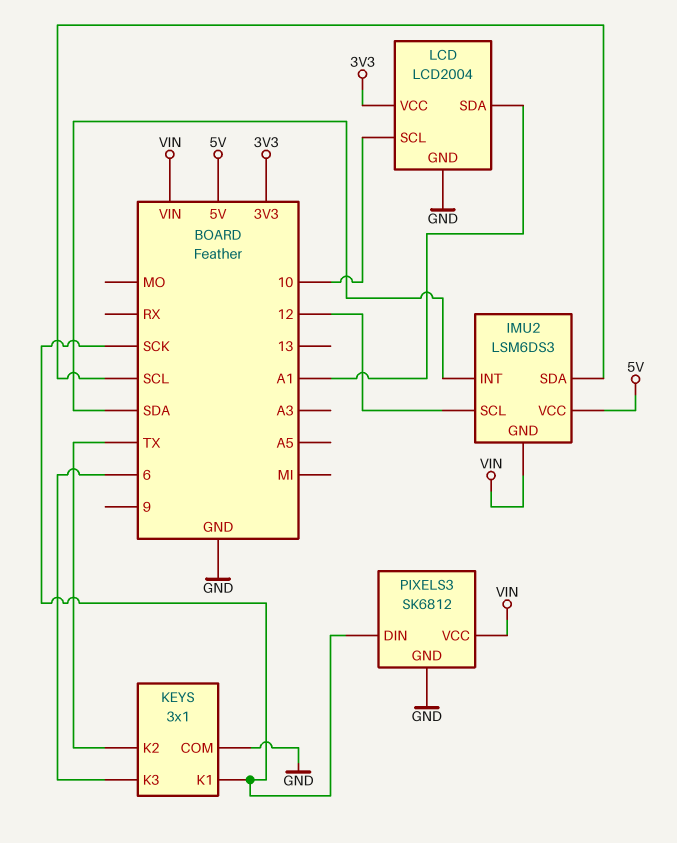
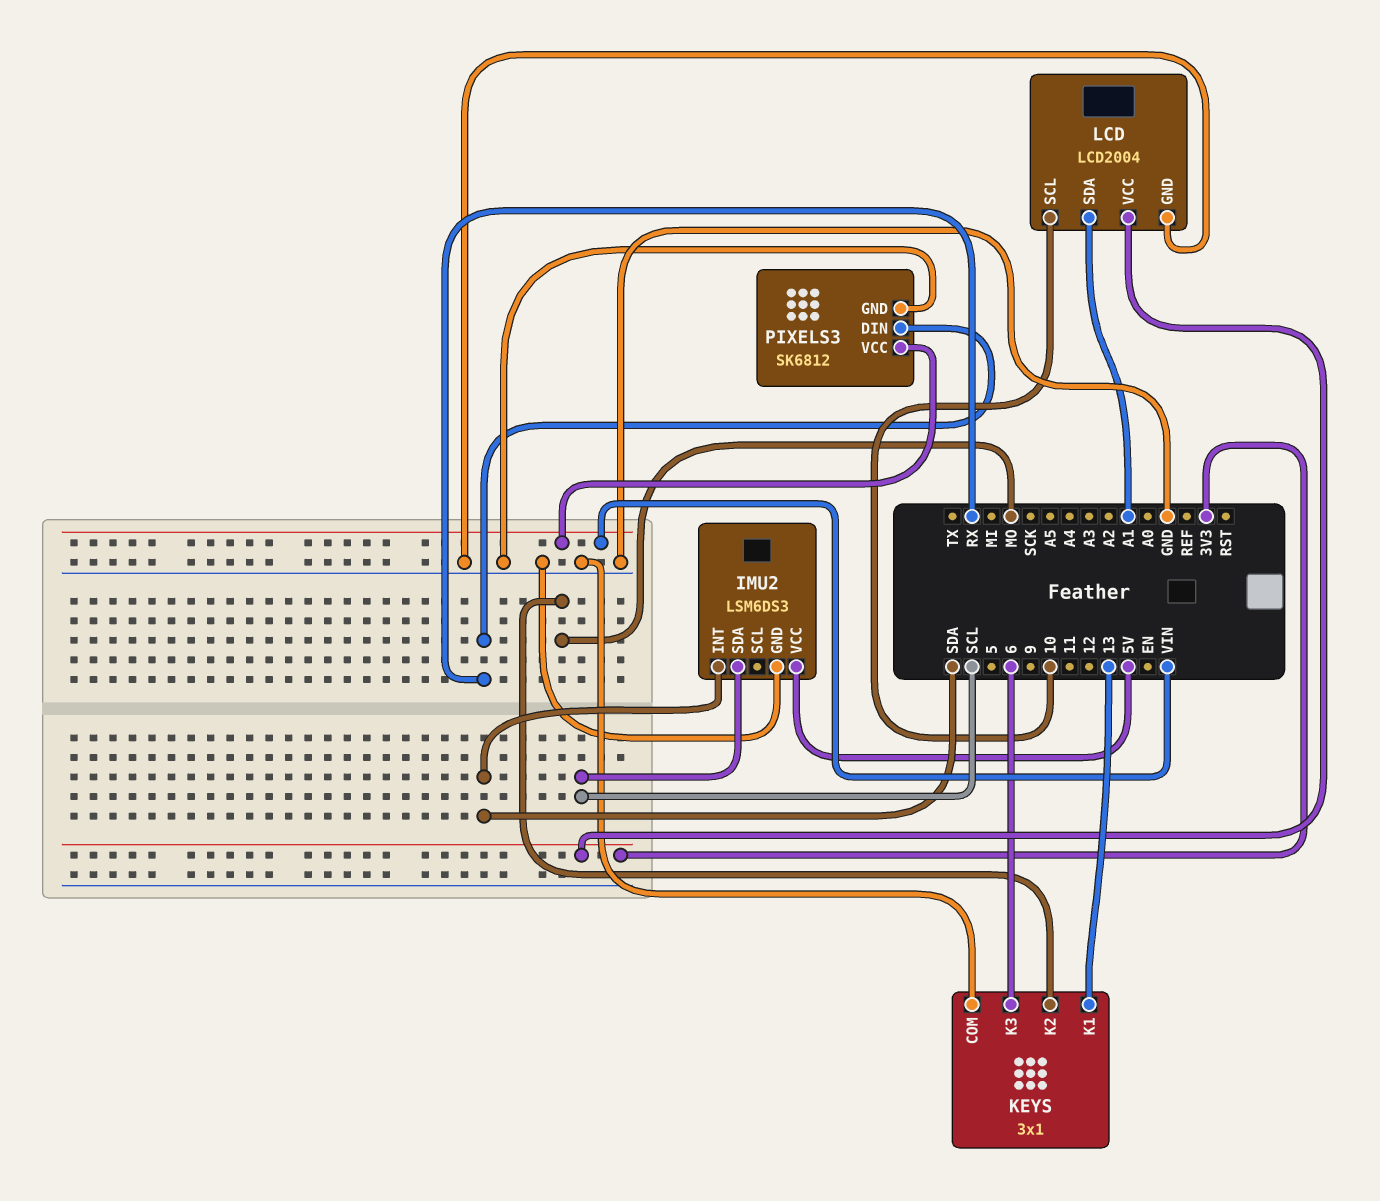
IMU2 pin GND: VIN -> GND
IMU2 pin SCL: 12 -> none
KEYS pin K1: SCK -> 13
KEYS pin K2: TX -> MO
PIXELS3 pin DIN: SCK -> RX

